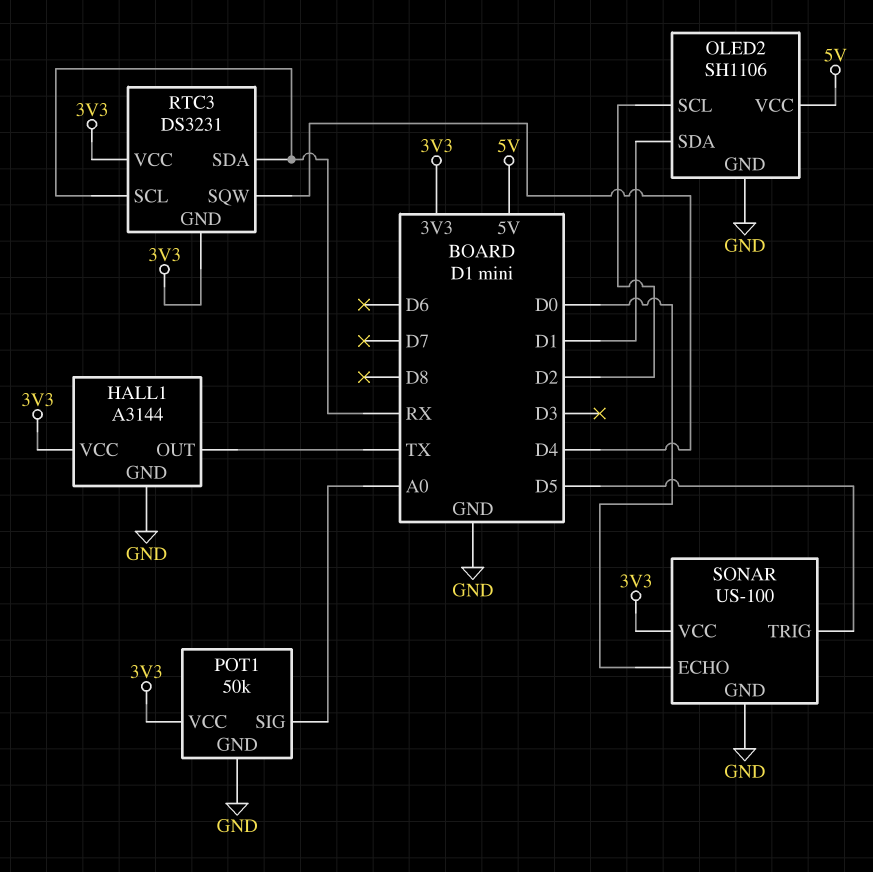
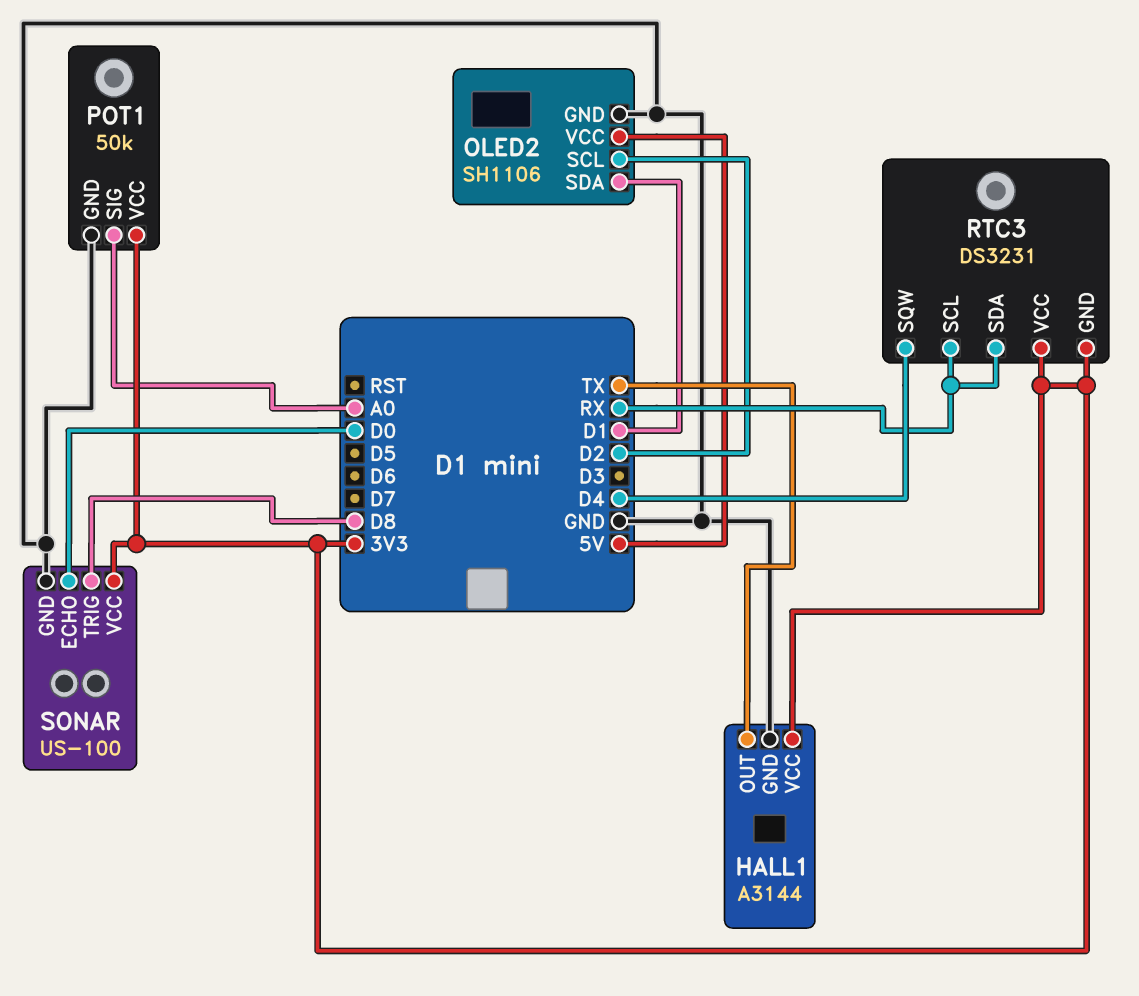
SONAR pin TRIG: D5 -> D8

